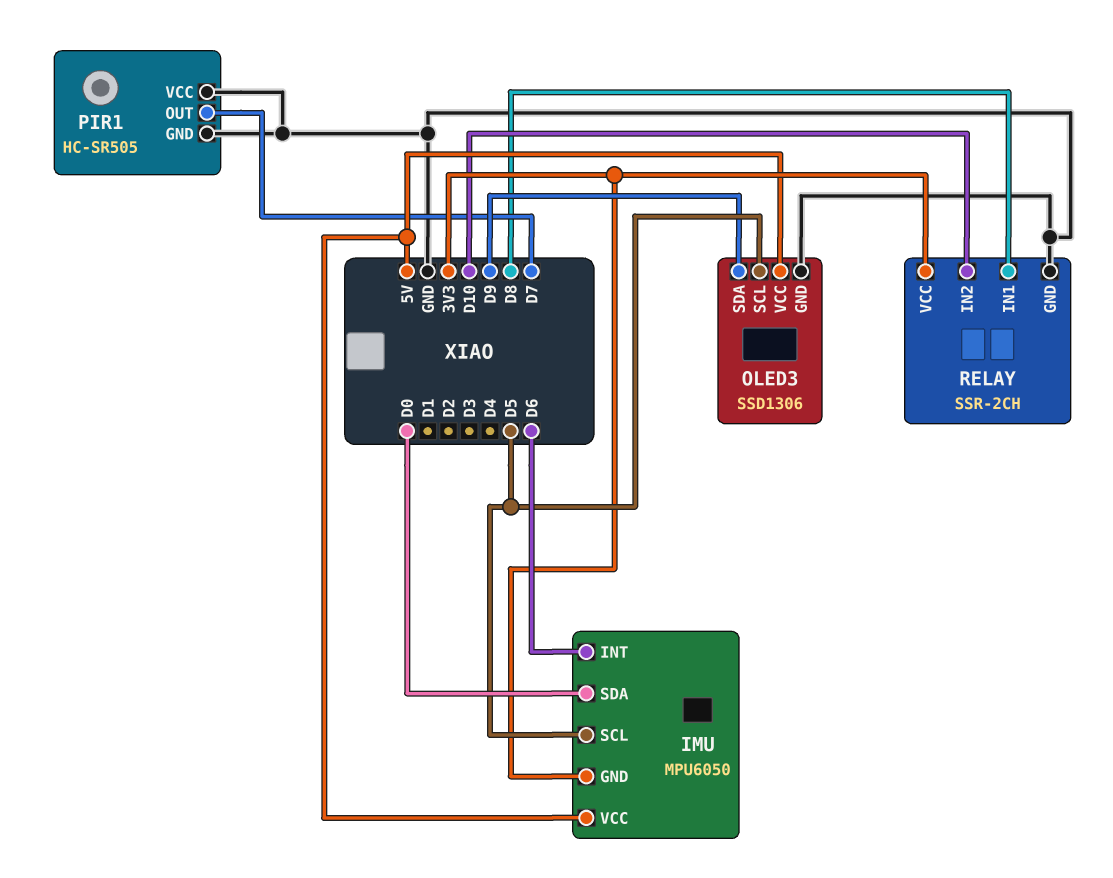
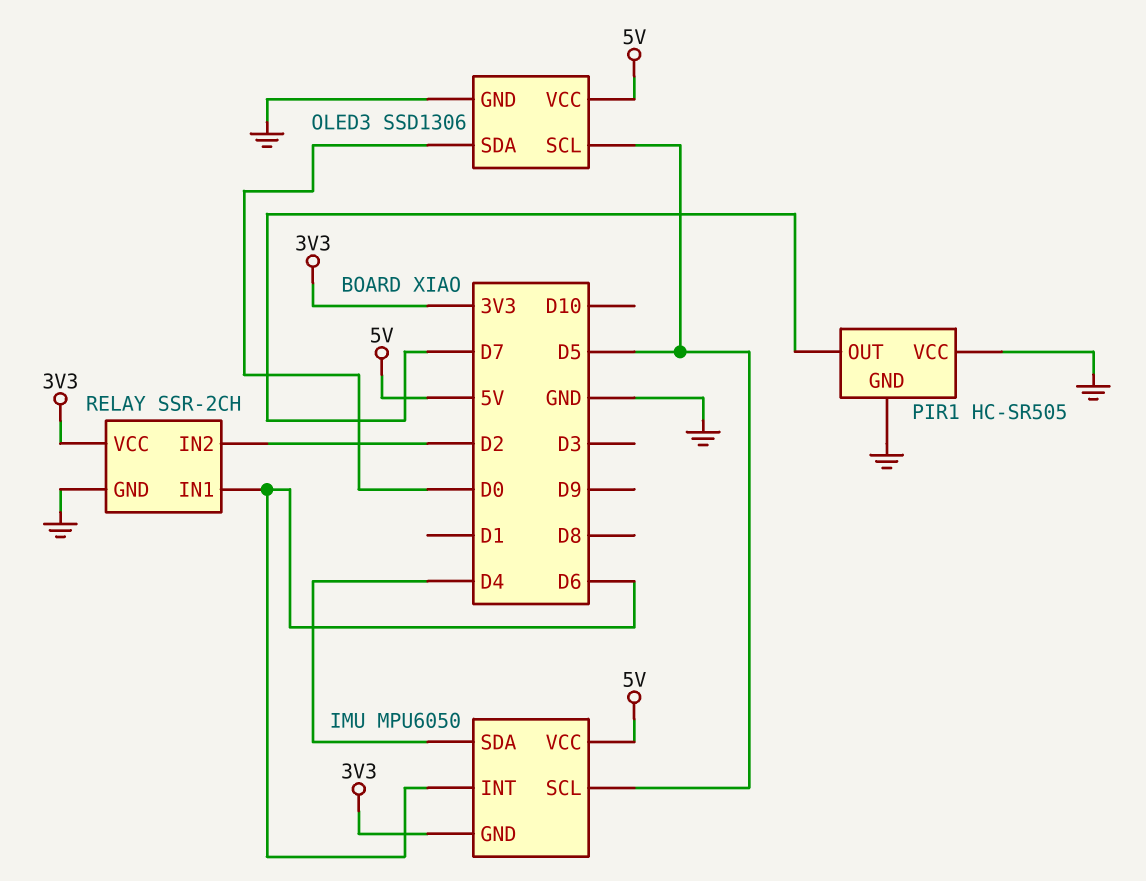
IMU pin SDA: D0 -> D4
OLED3 pin SDA: D9 -> D0
RELAY pin IN1: D8 -> D6
RELAY pin IN2: D10 -> D2

